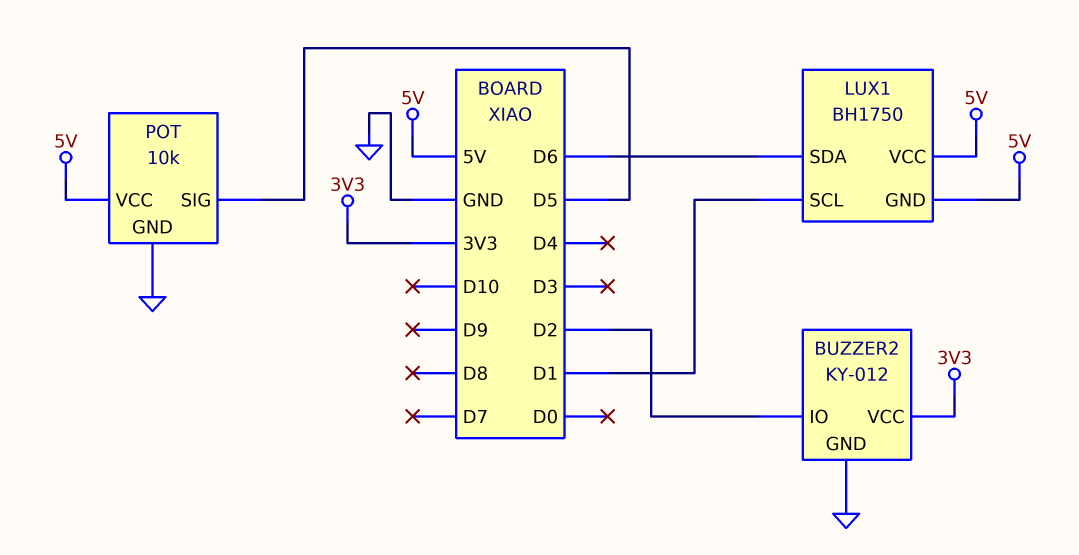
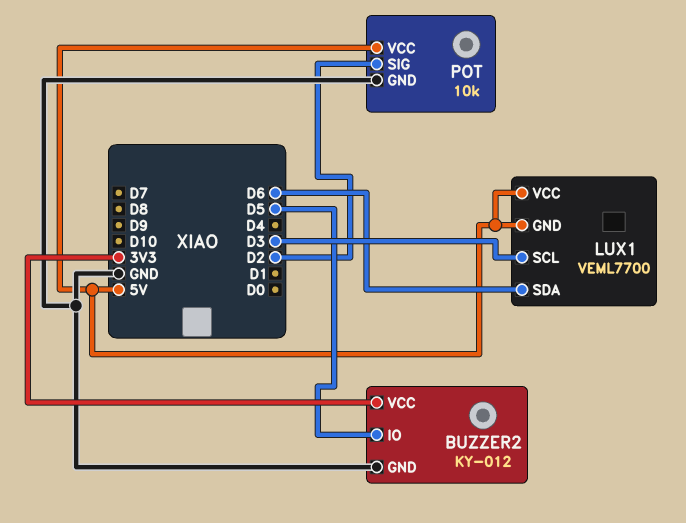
BUZZER2 pin IO: D2 -> D5
LUX1: BH1750 -> VEML7700
LUX1 pin SCL: D1 -> D3
POT pin SIG: D5 -> D2

